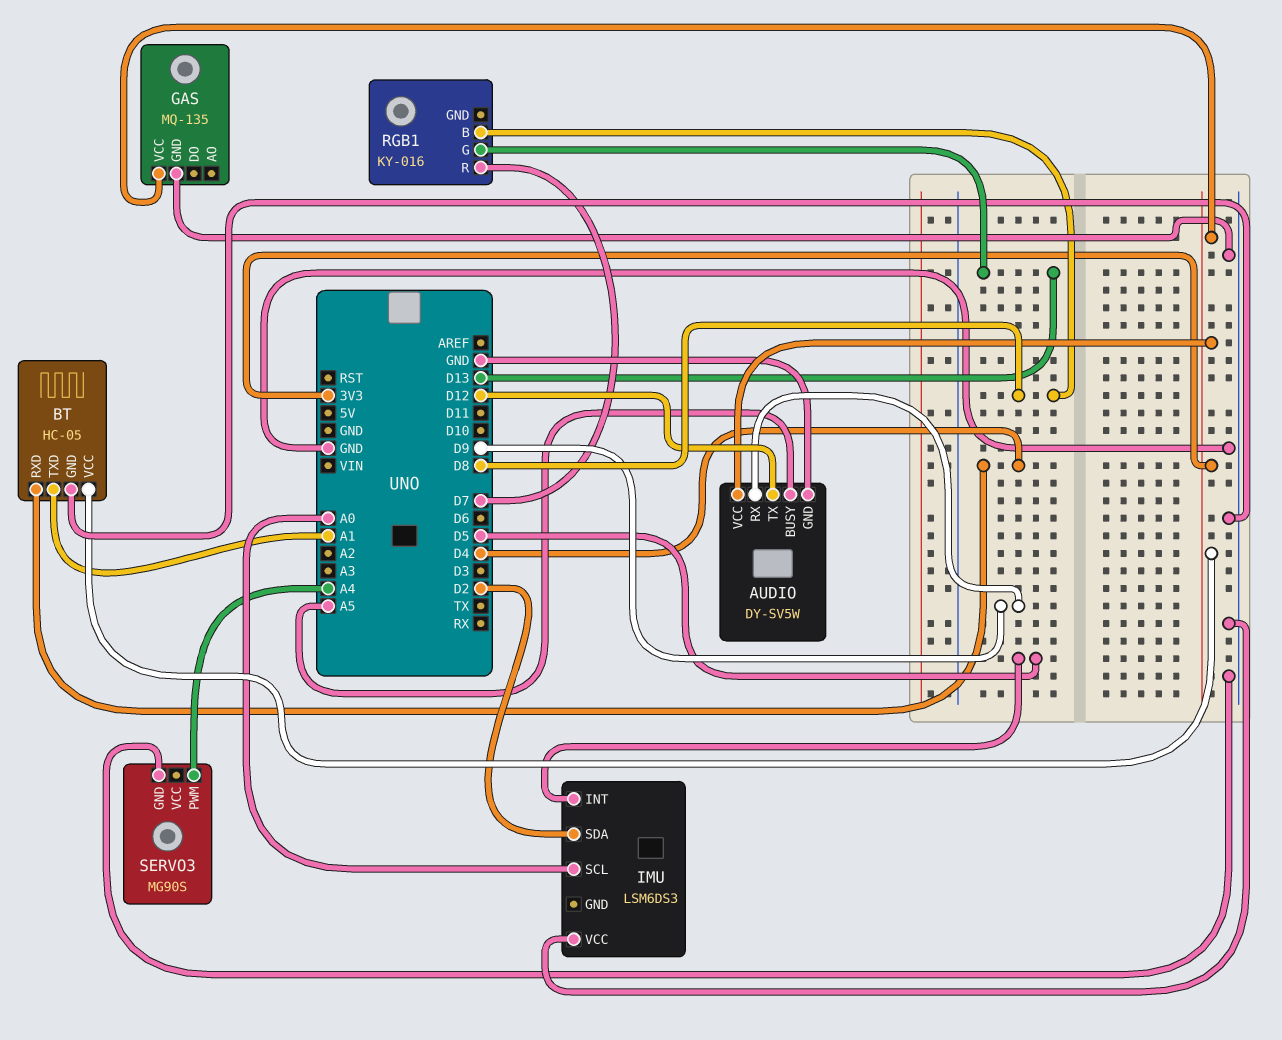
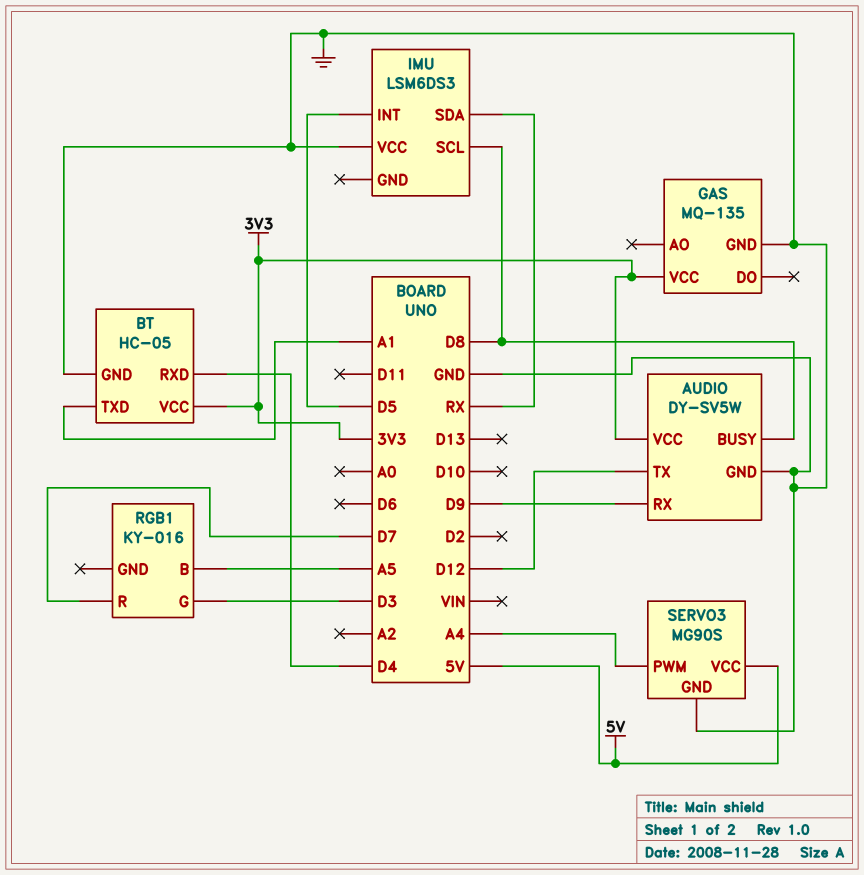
AUDIO pin BUSY: A5 -> D8
IMU pin SCL: A0 -> D8
IMU pin SDA: D2 -> RX
RGB1 pin B: D8 -> A5
RGB1 pin G: D13 -> D3
SERVO3 pin VCC: none -> 5V

